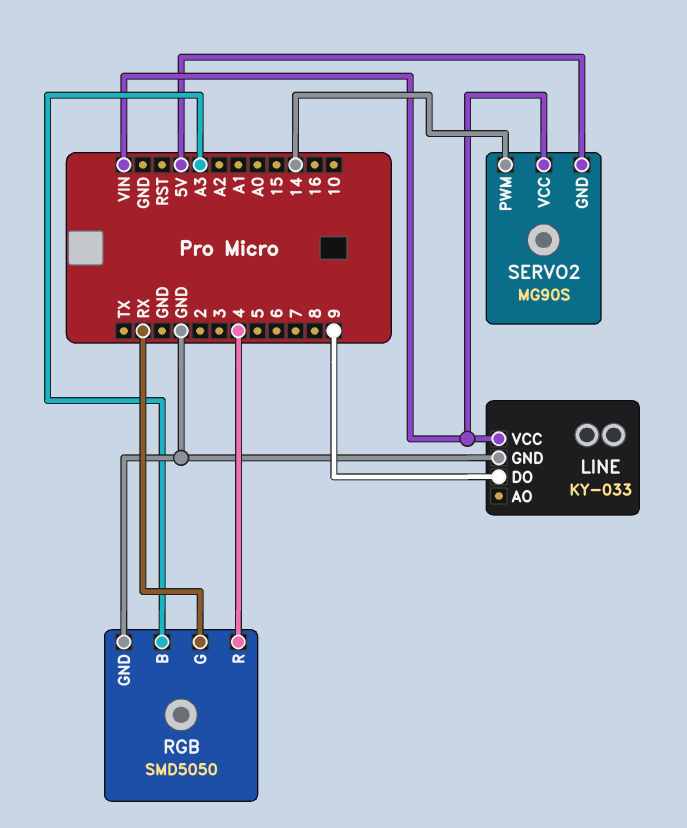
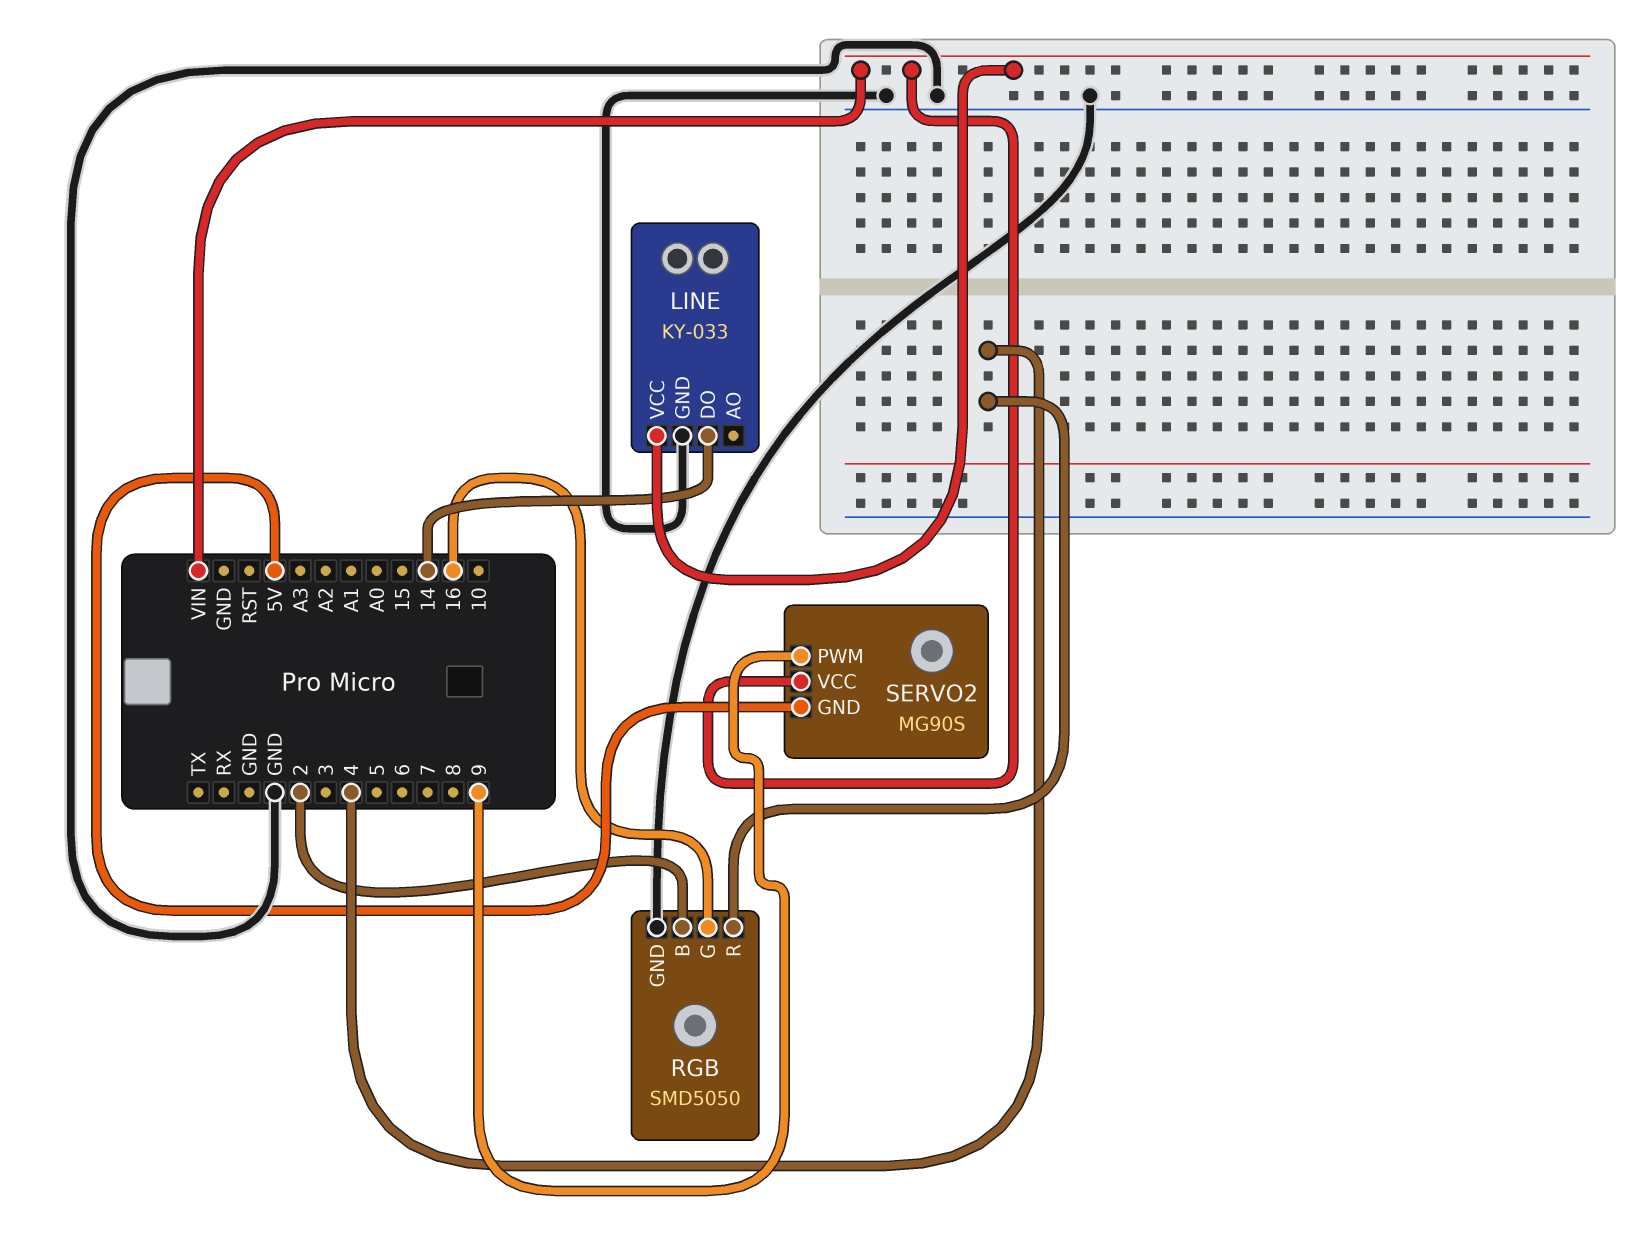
LINE pin DO: 9 -> 14
RGB pin B: A3 -> 2
RGB pin G: RX -> 16
SERVO2 pin PWM: 14 -> 9

